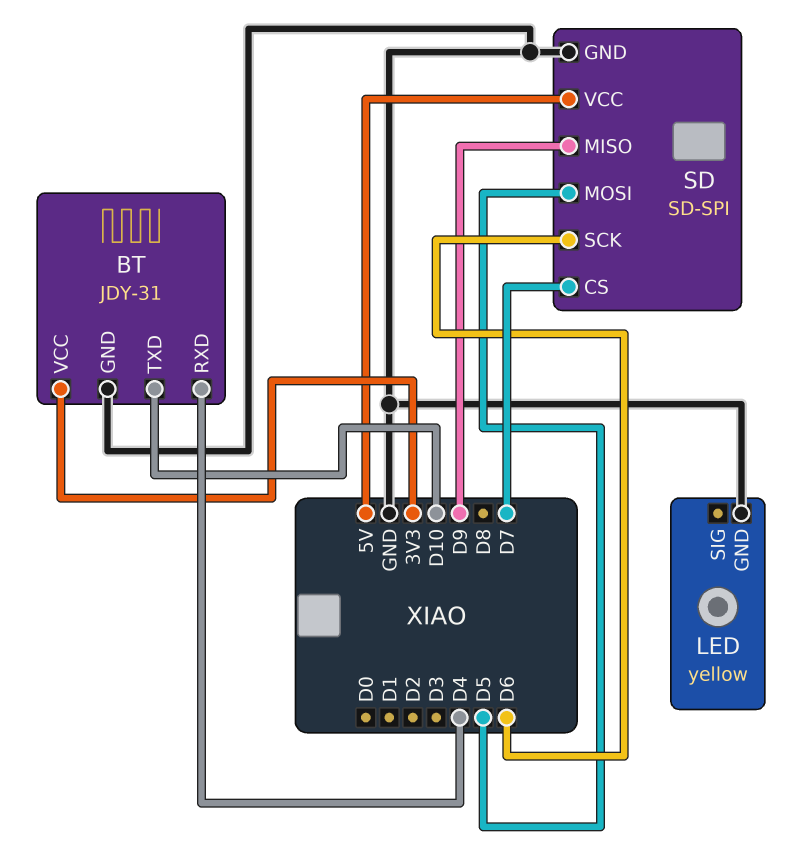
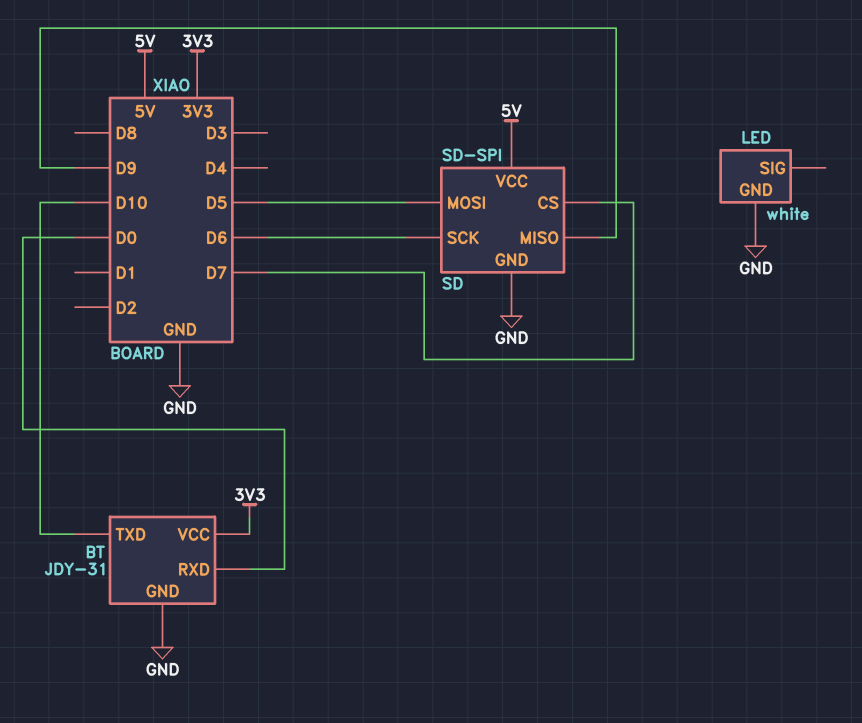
BT pin RXD: D4 -> D0
LED: yellow -> white

